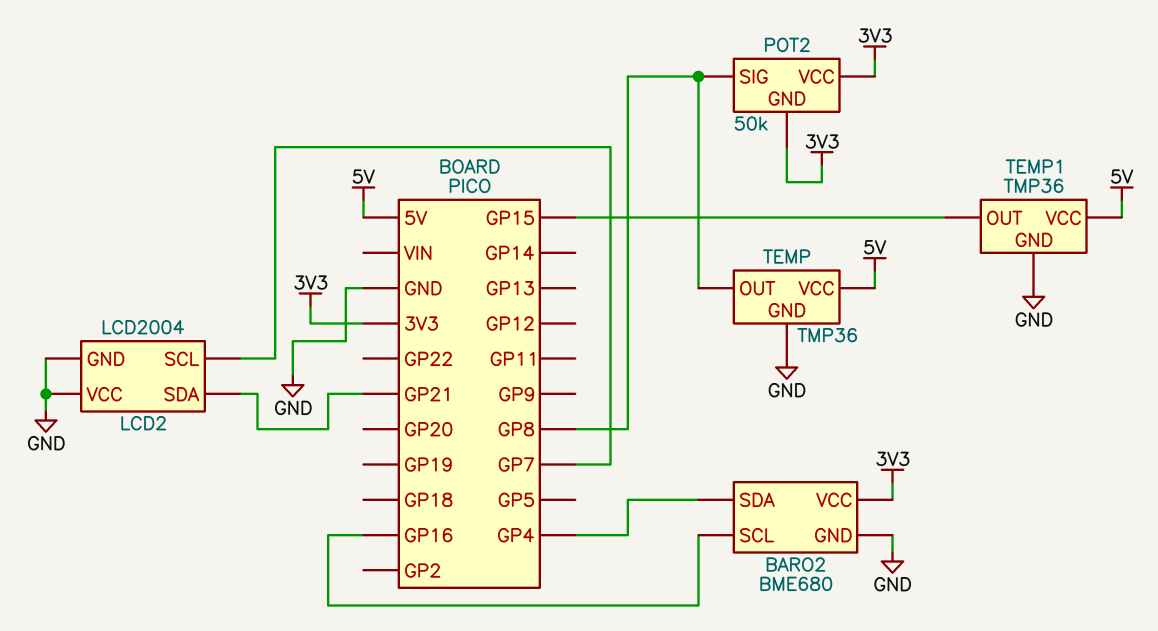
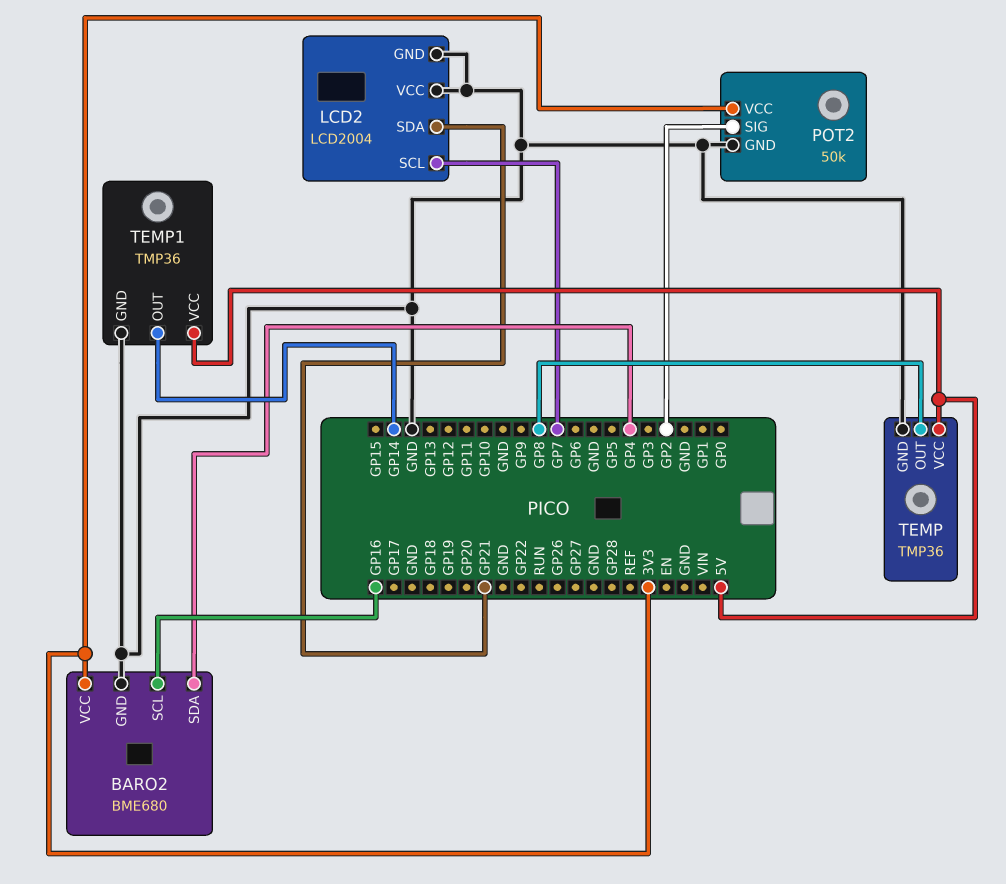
POT2 pin GND: 3V3 -> GND
POT2 pin SIG: GP8 -> GP2
TEMP1 pin OUT: GP15 -> GP14

